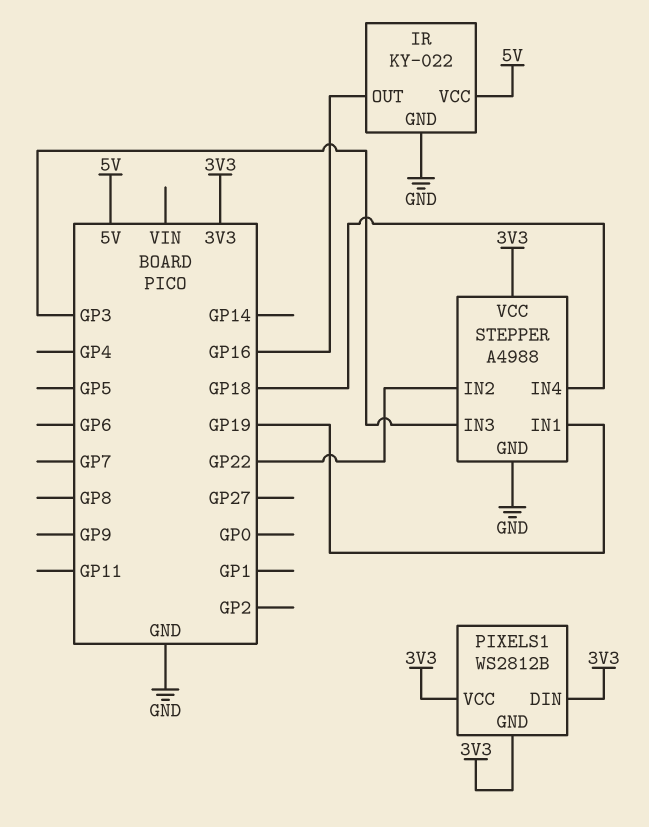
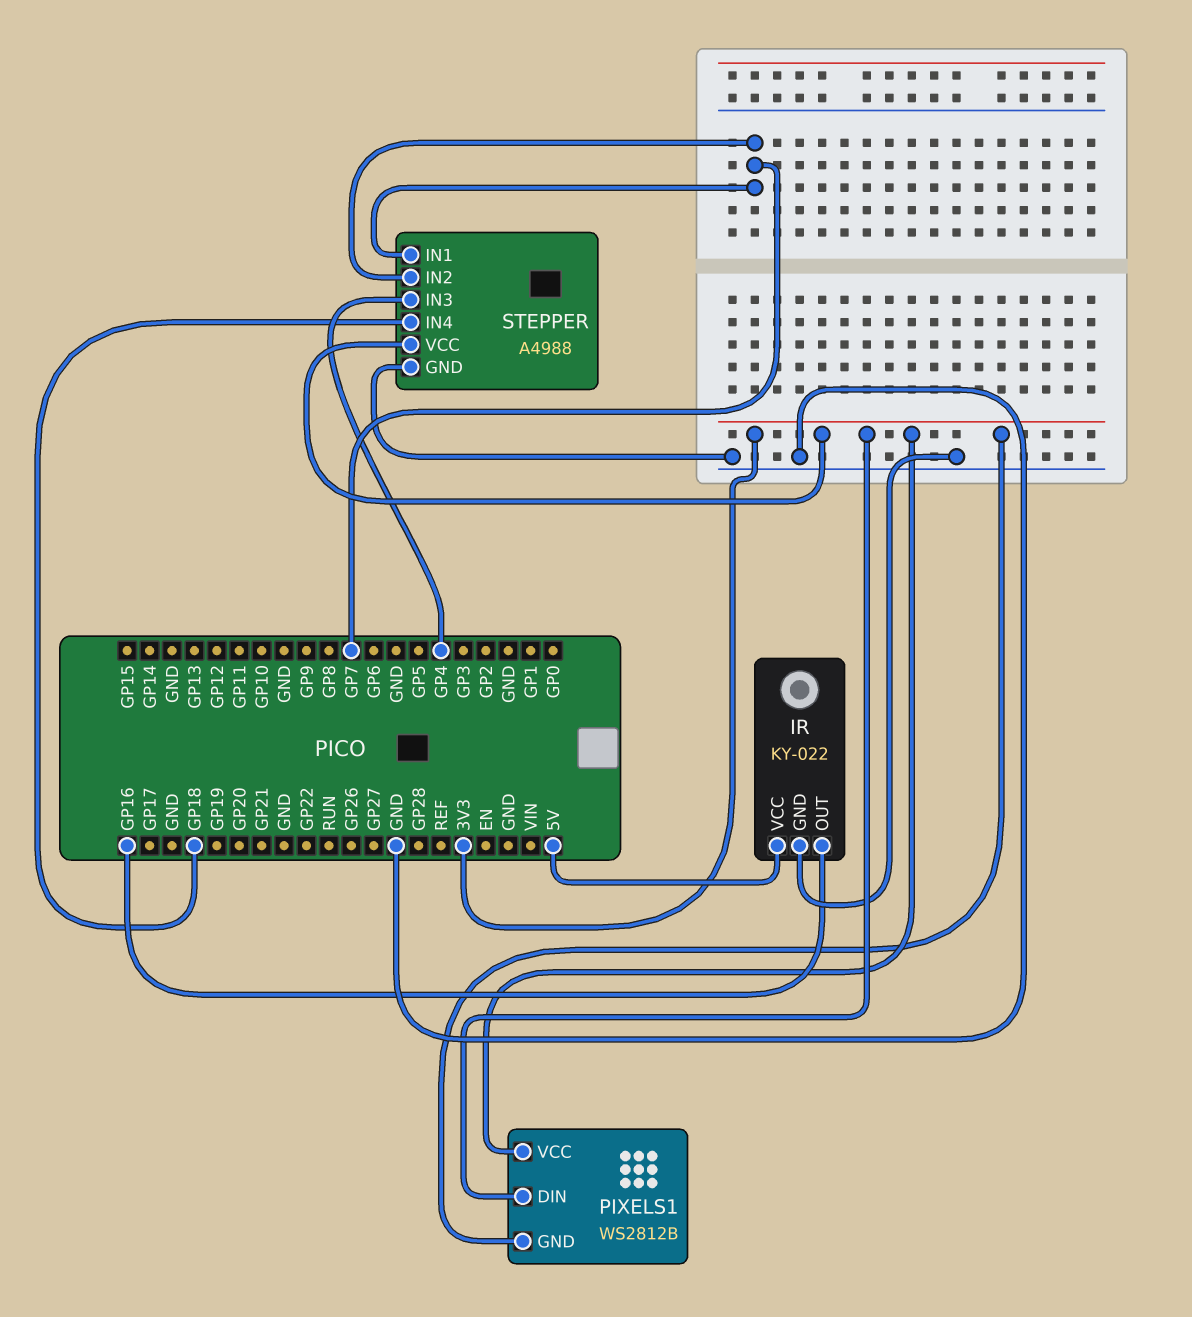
STEPPER pin IN1: GP19 -> GP7
STEPPER pin IN2: GP22 -> GP7
STEPPER pin IN3: GP3 -> GP4

